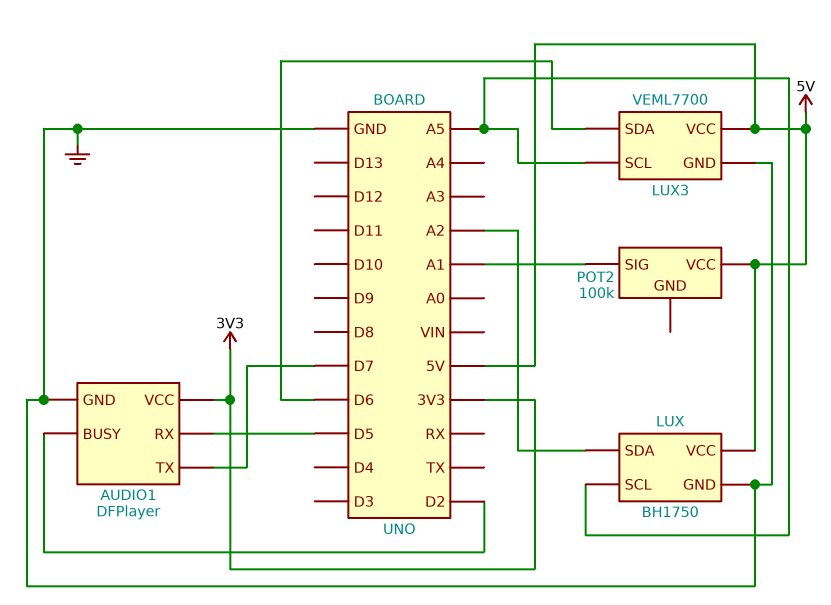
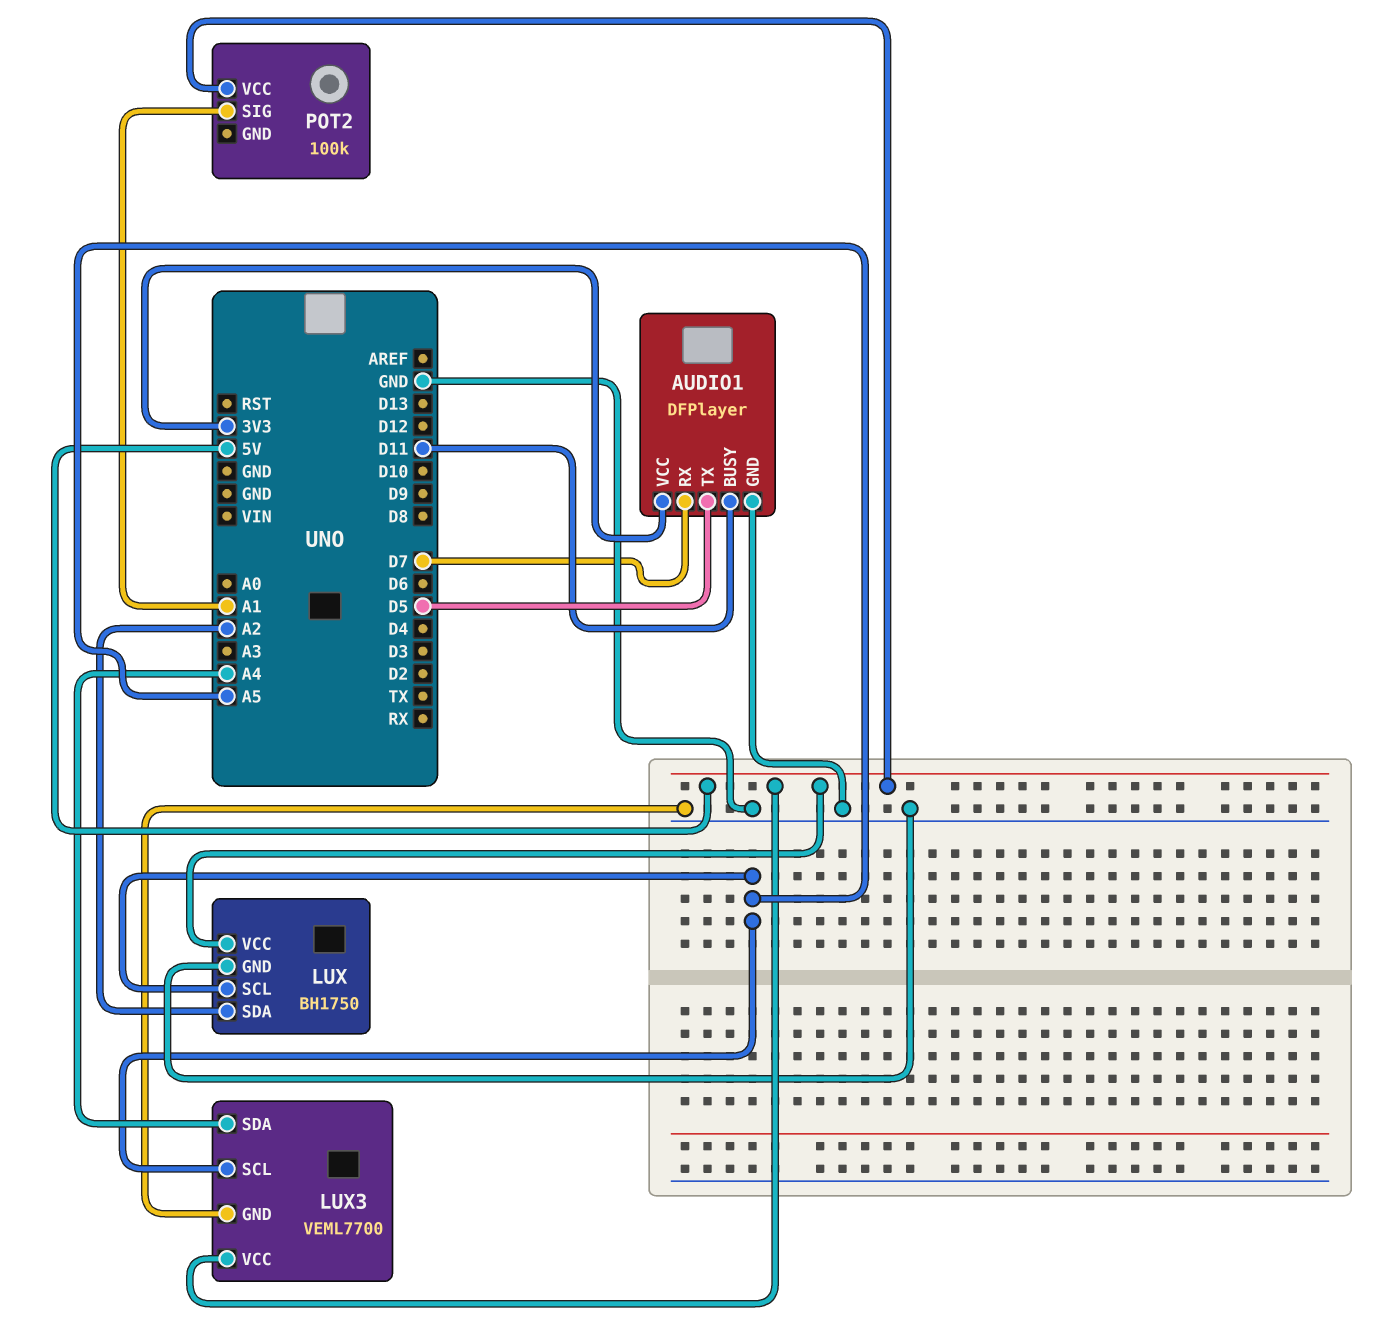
AUDIO1 pin BUSY: D2 -> D11
AUDIO1 pin RX: D5 -> D7
AUDIO1 pin TX: D7 -> D5
LUX3 pin SDA: D6 -> A4

